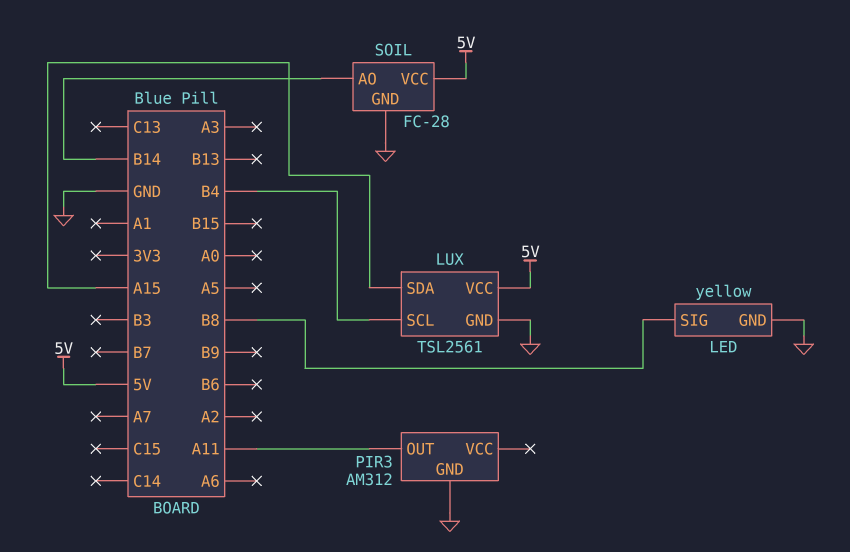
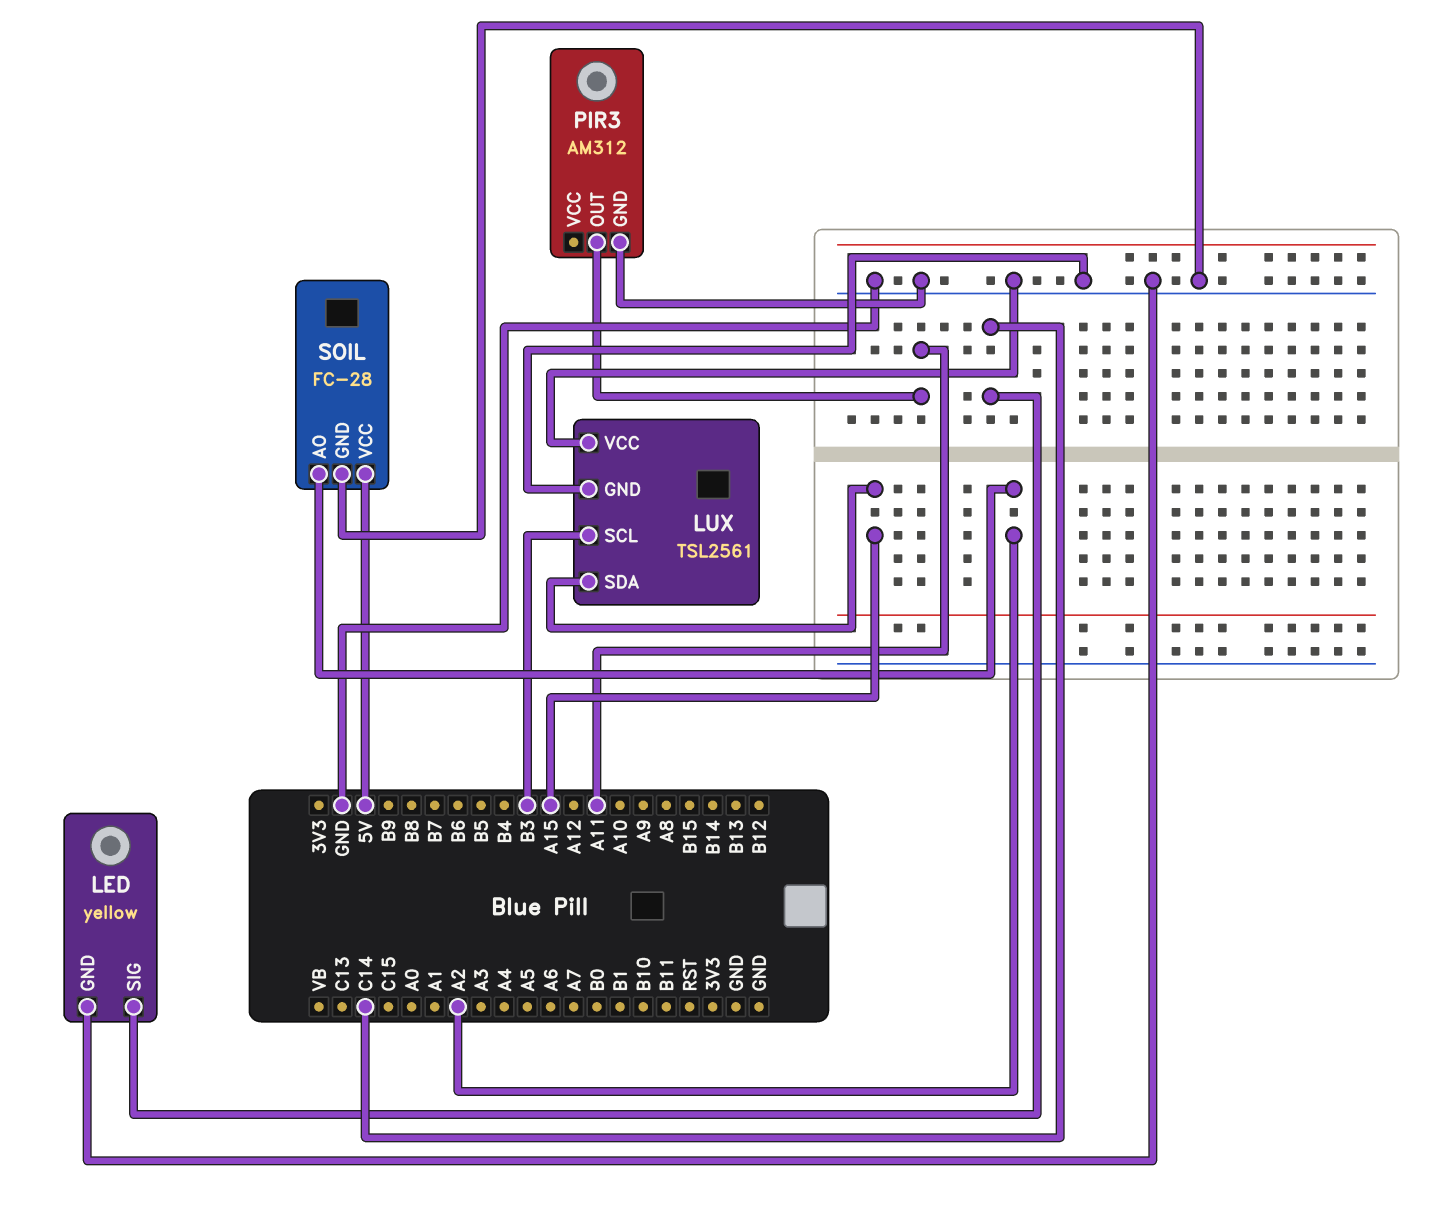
LED pin SIG: B8 -> C14
LUX pin SCL: B4 -> B3
LUX pin VCC: 5V -> GND
SOIL pin AO: B14 -> A2

